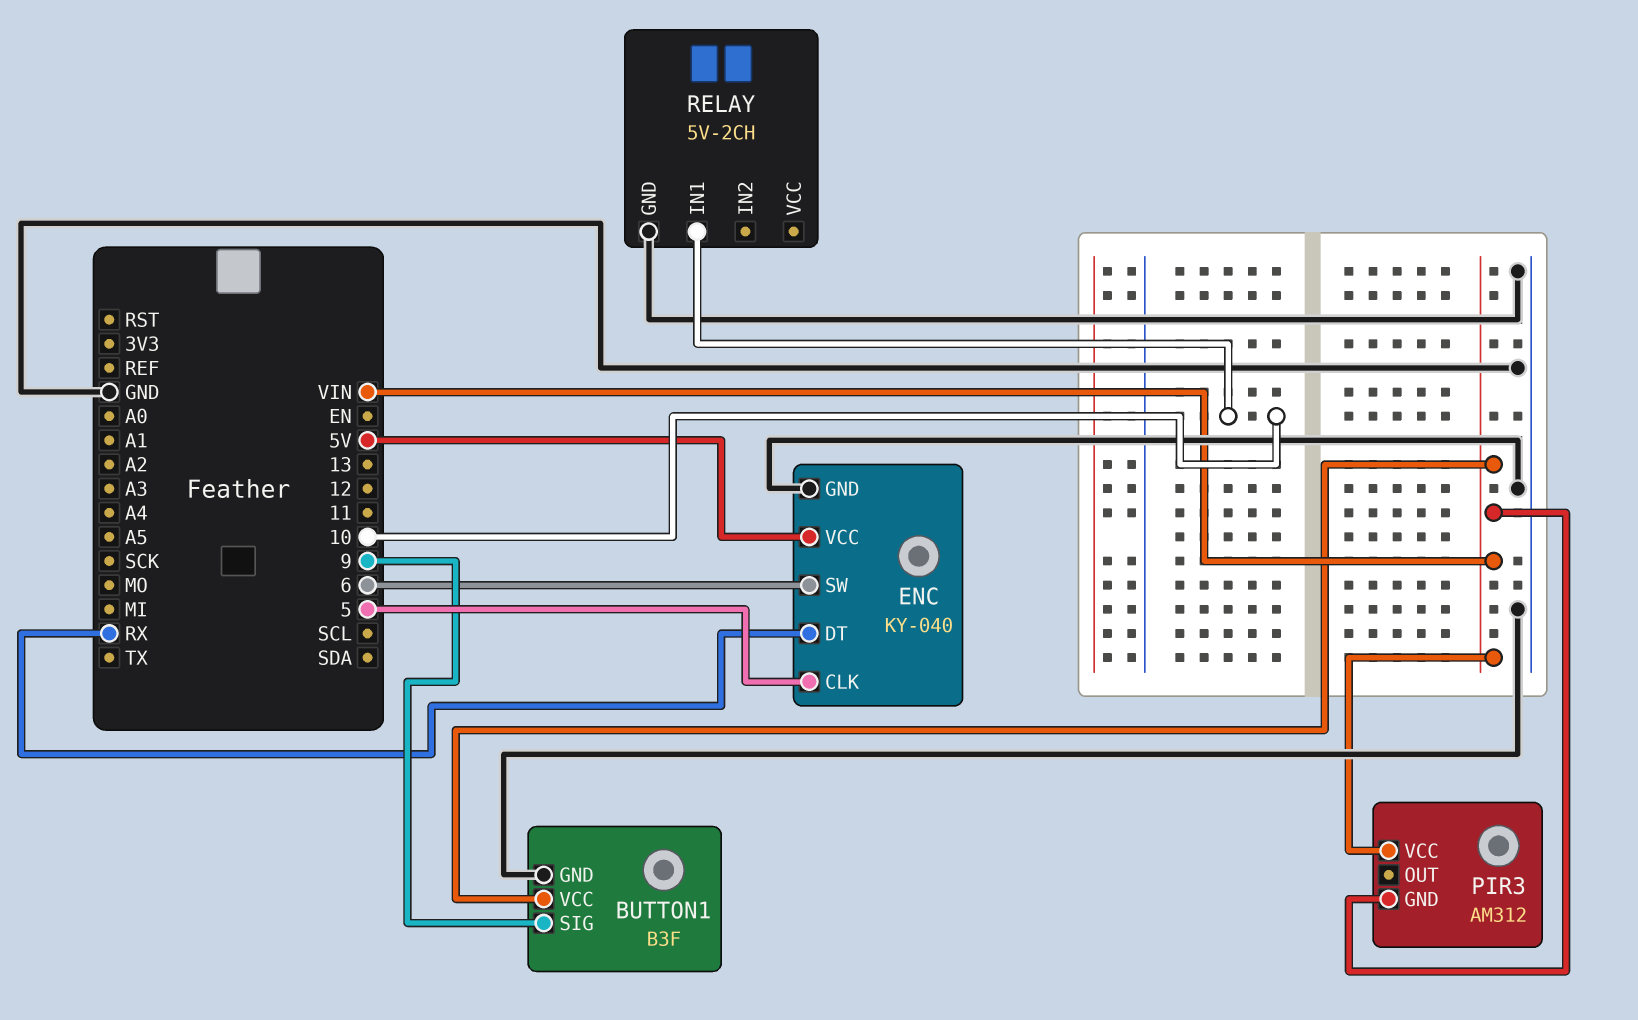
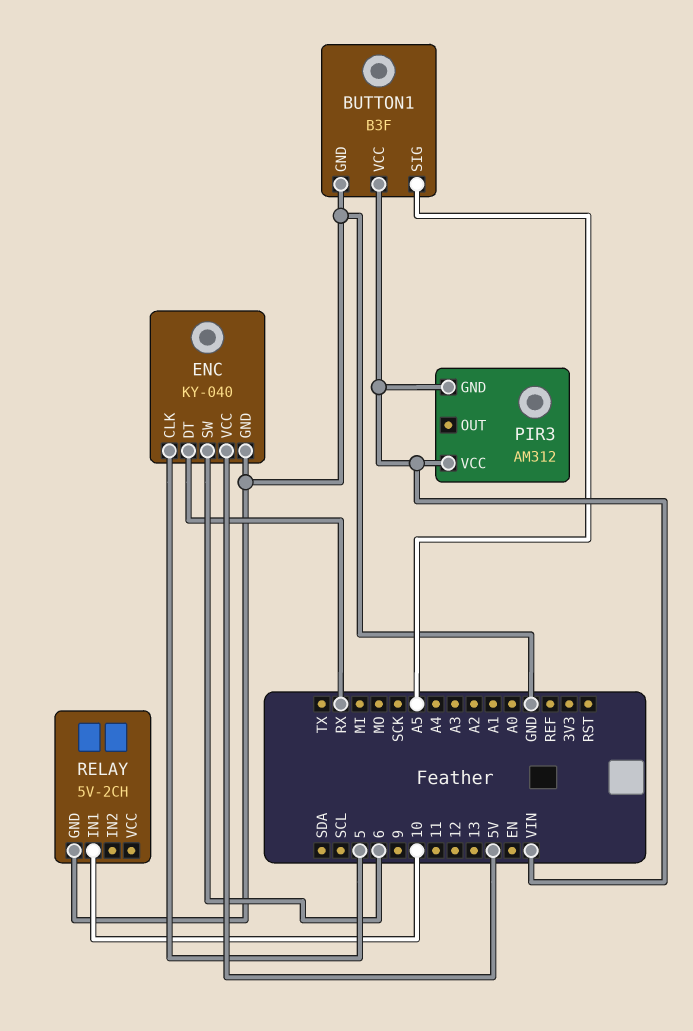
BUTTON1 pin SIG: 9 -> A5

